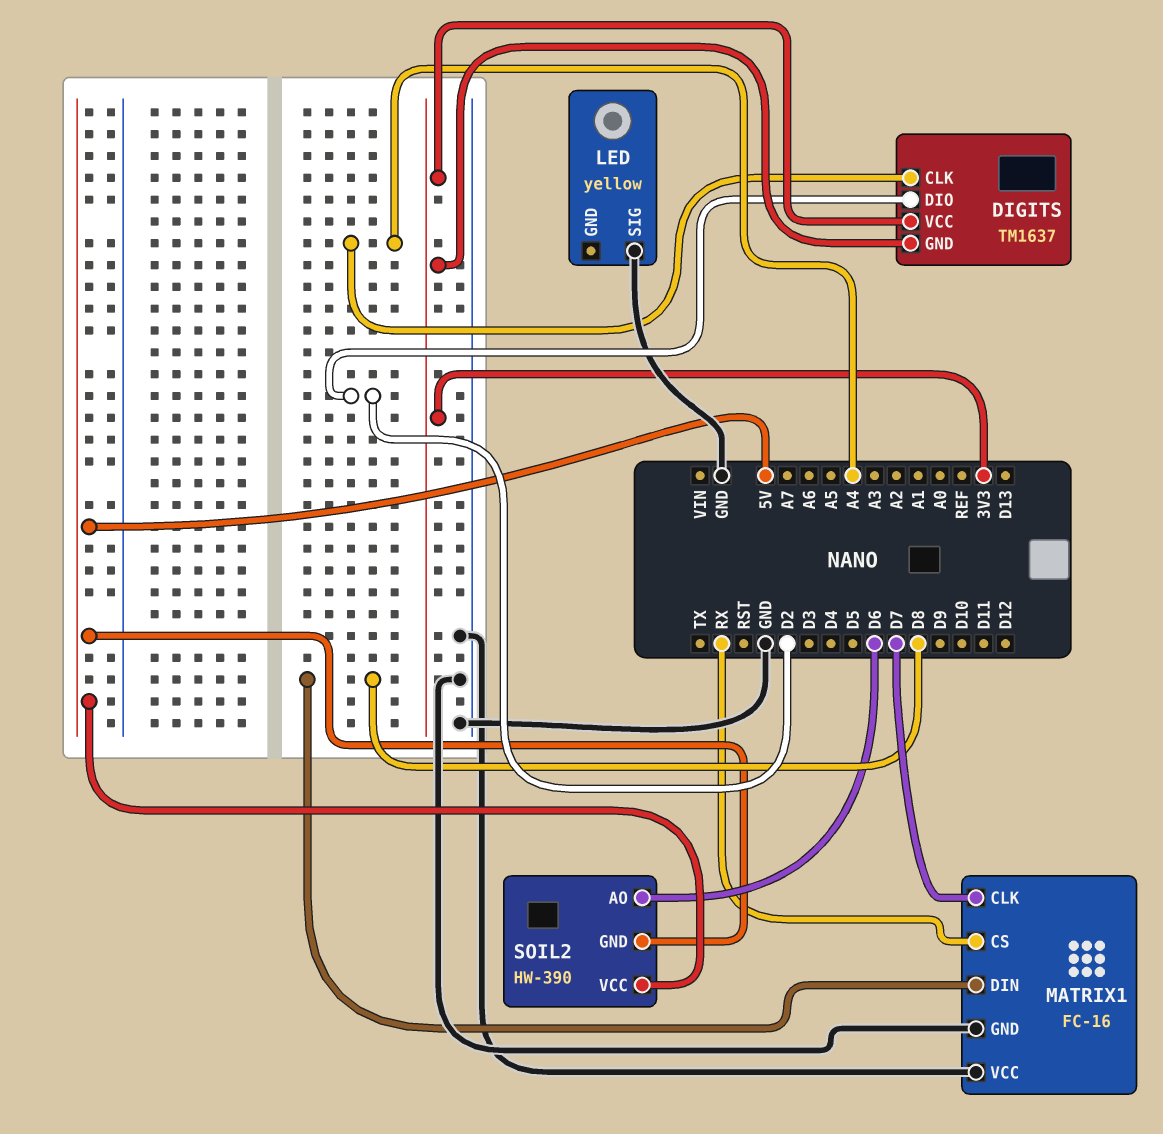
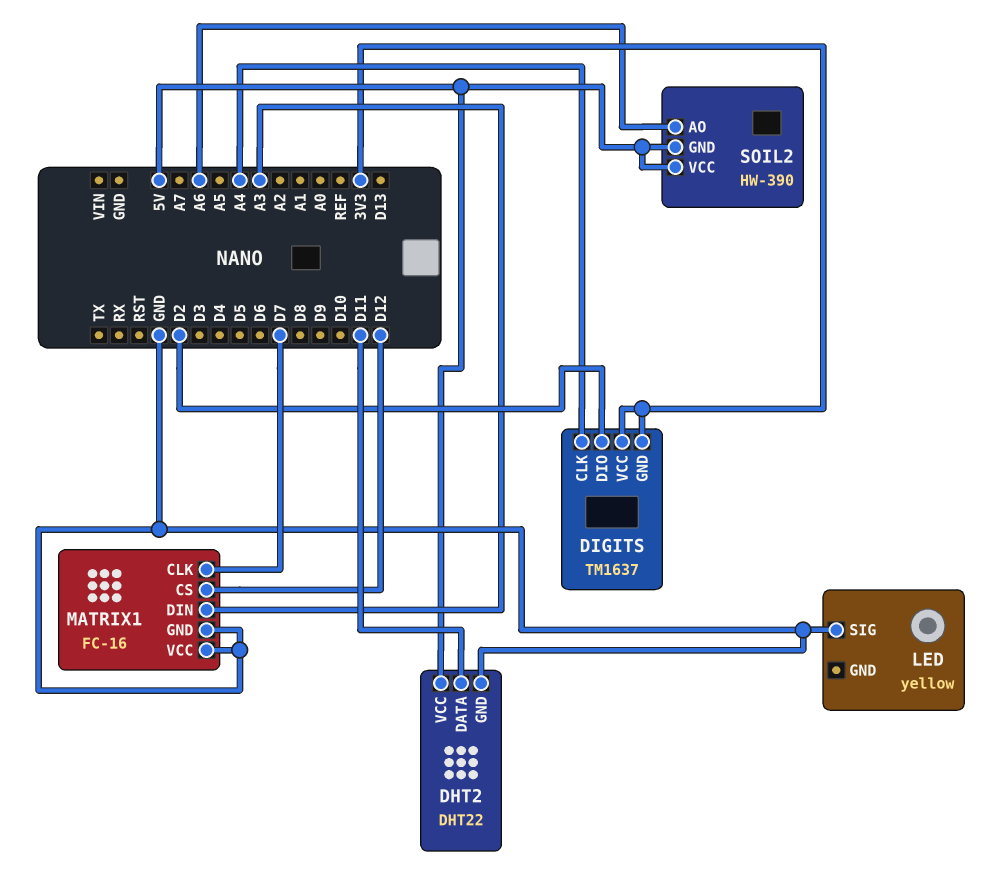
DHT2: none -> DHT22
DHT2 pin DATA: none -> D11
DHT2 pin GND: none -> GND
DHT2 pin VCC: none -> 5V
MATRIX1 pin CS: RX -> D12
MATRIX1 pin DIN: D8 -> A3
SOIL2 pin AO: D6 -> A6

